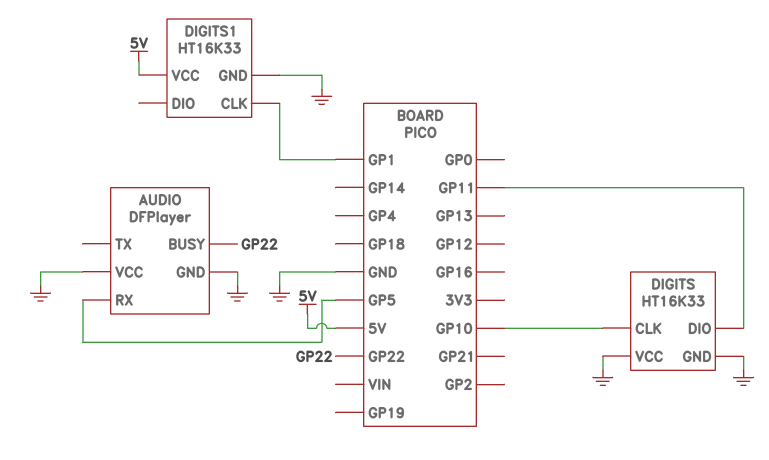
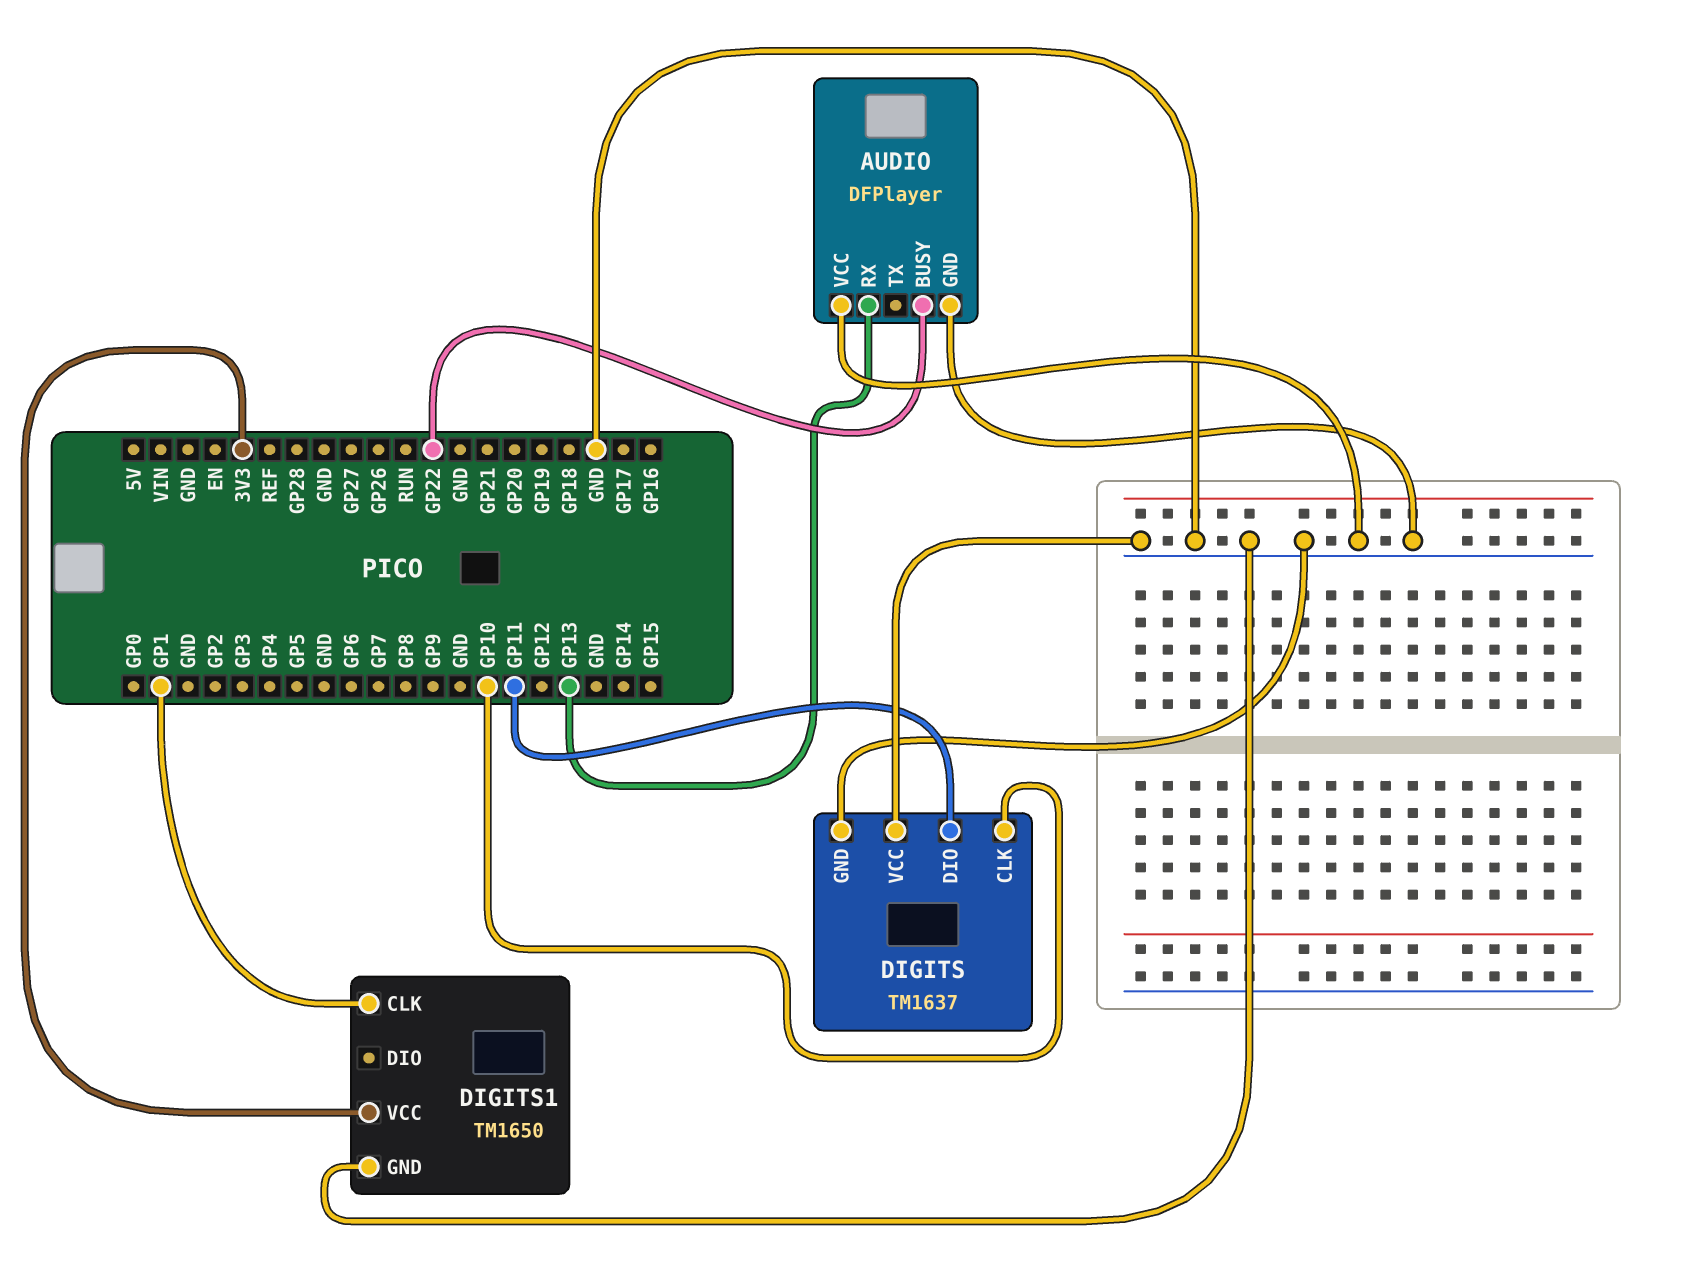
AUDIO pin RX: GP5 -> GP13
DIGITS: HT16K33 -> TM1637
DIGITS1: HT16K33 -> TM1650
DIGITS1 pin VCC: 5V -> 3V3

